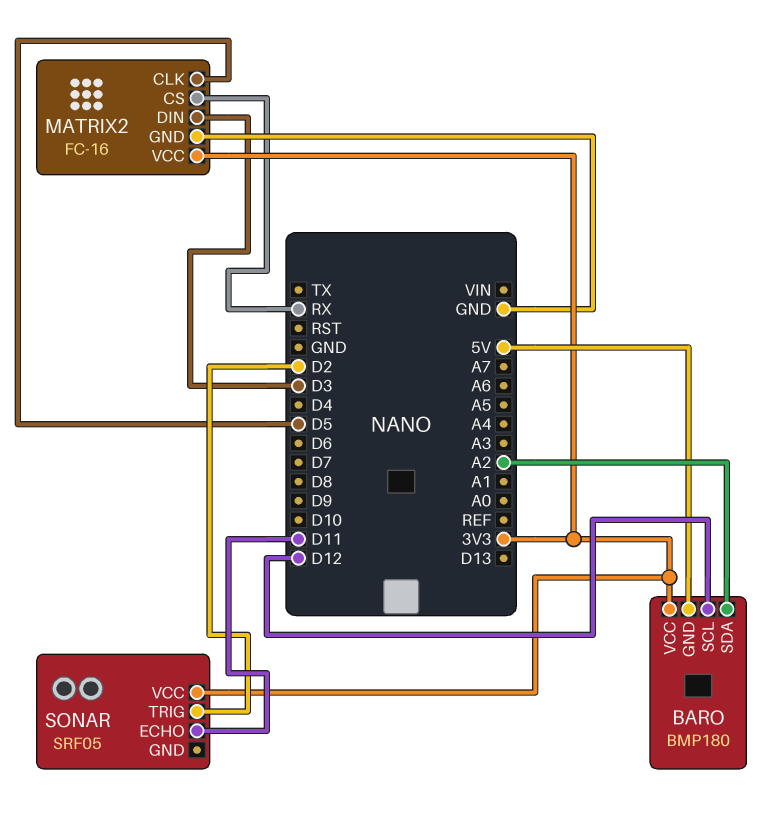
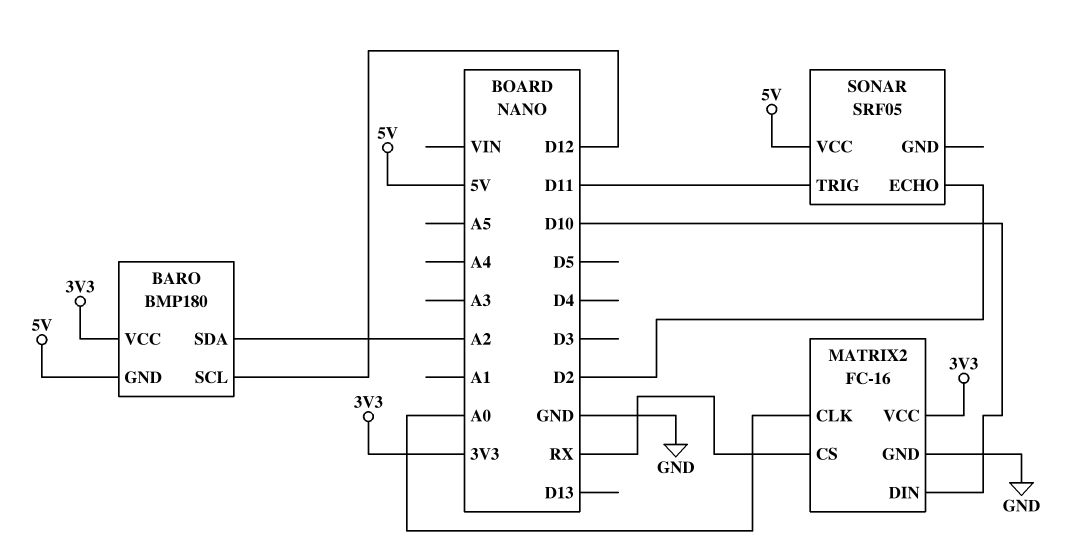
MATRIX2 pin CLK: D5 -> A0
MATRIX2 pin DIN: D3 -> D10
SONAR pin ECHO: D11 -> D2
SONAR pin TRIG: D2 -> D11
SONAR pin VCC: 3V3 -> 5V

